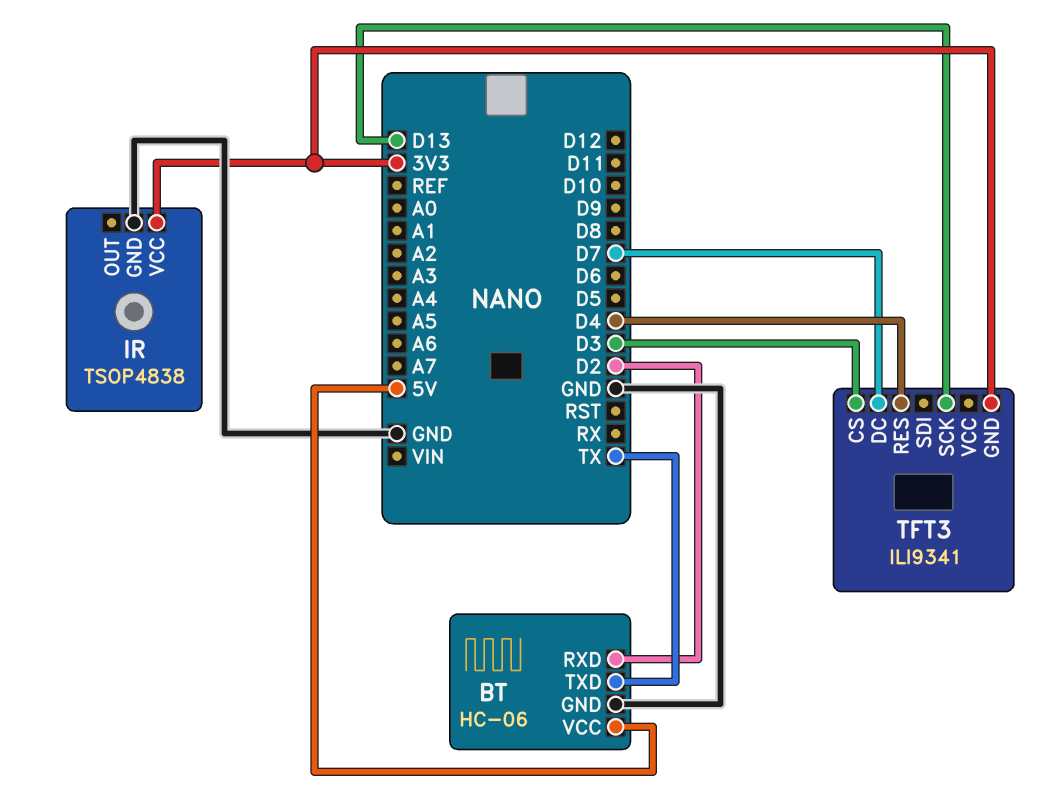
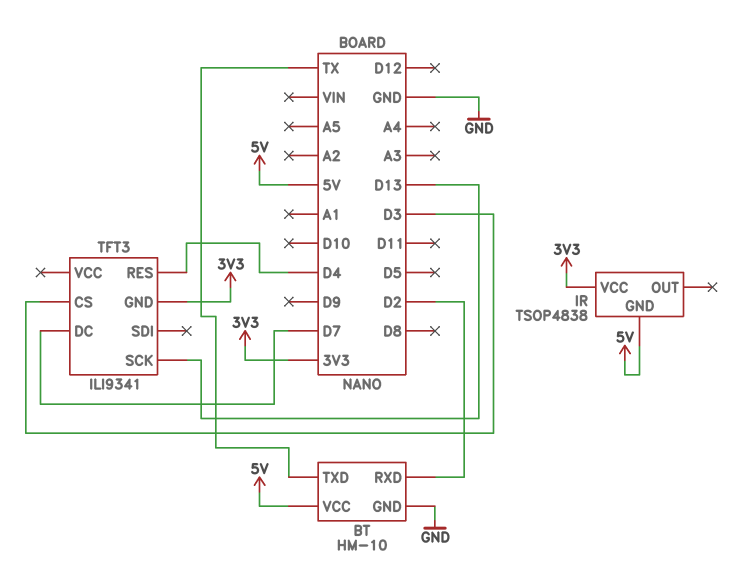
BT: HC-06 -> HM-10
IR pin GND: GND -> 5V

